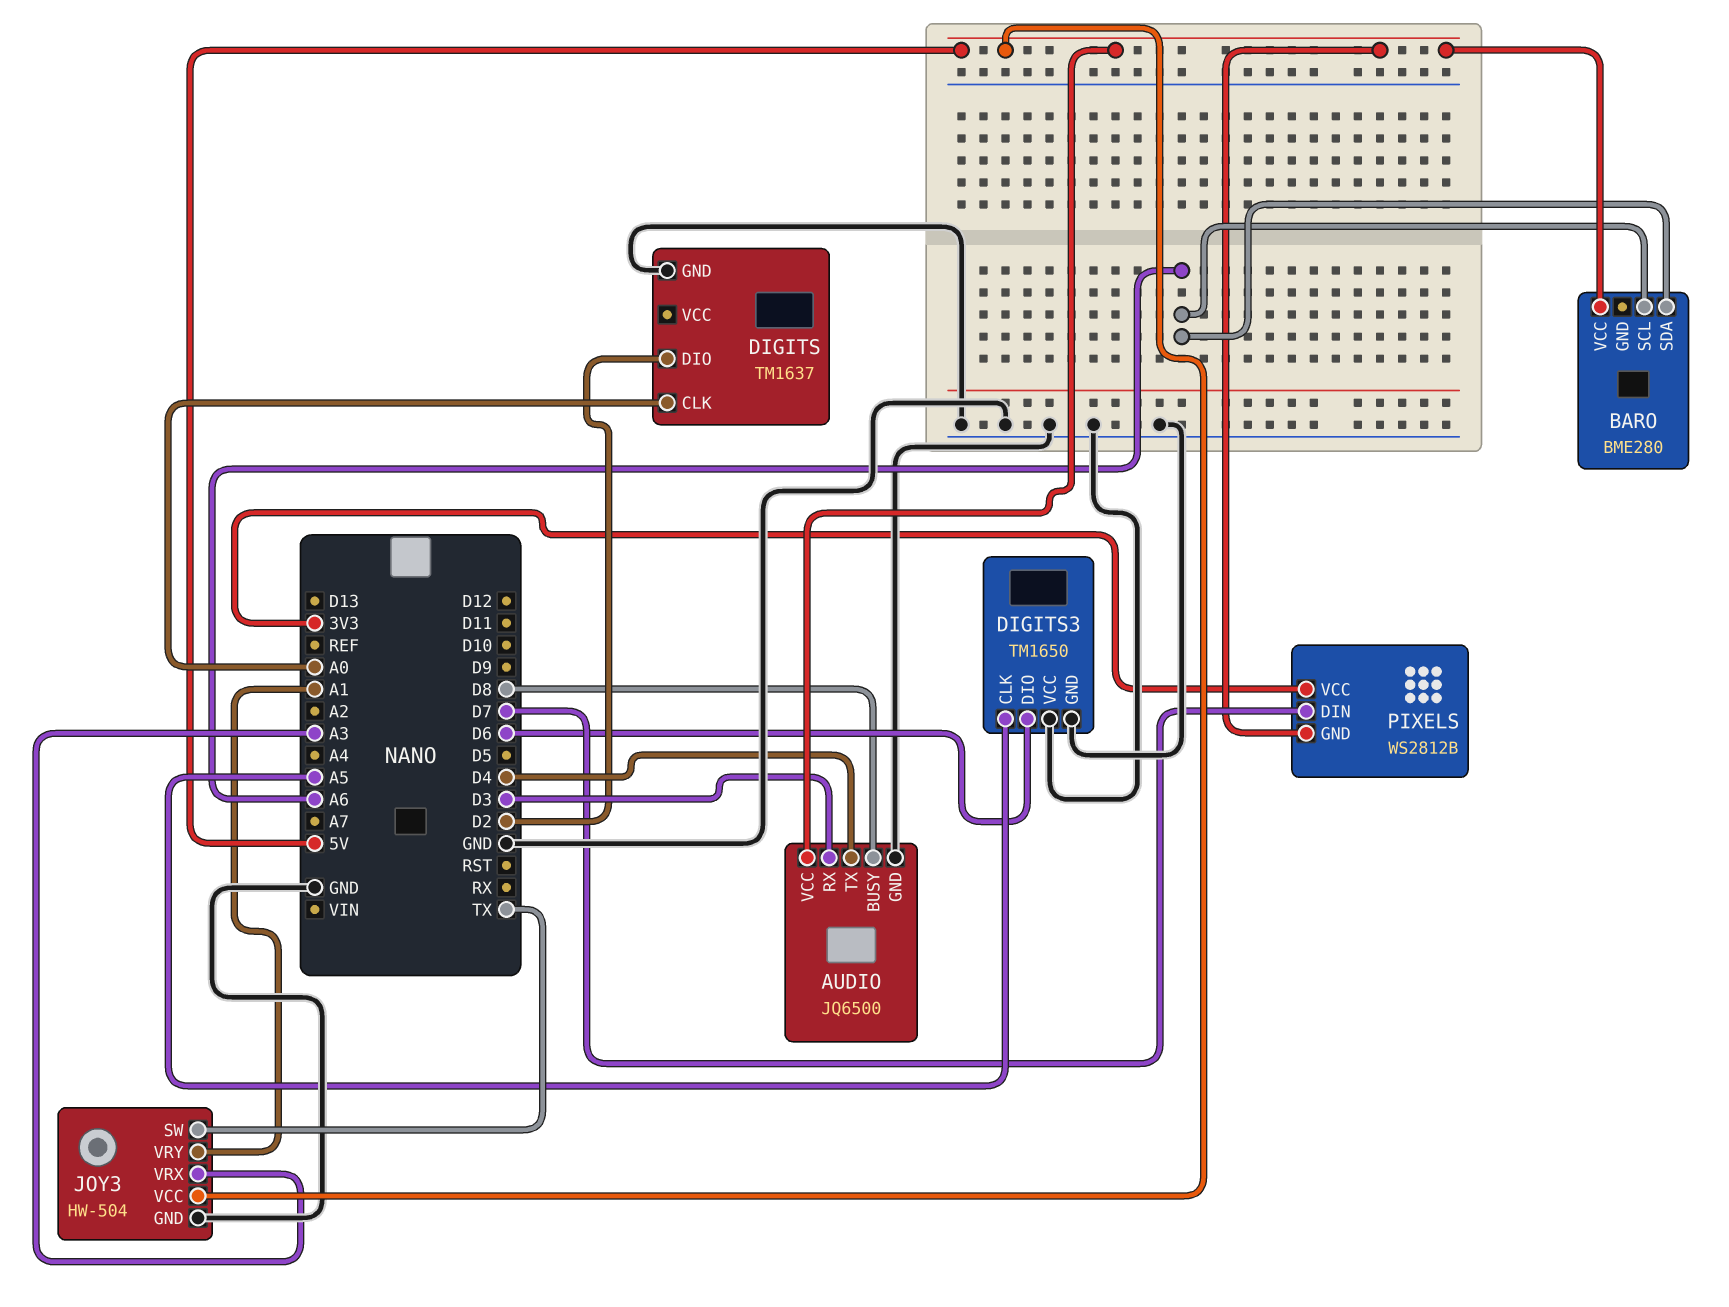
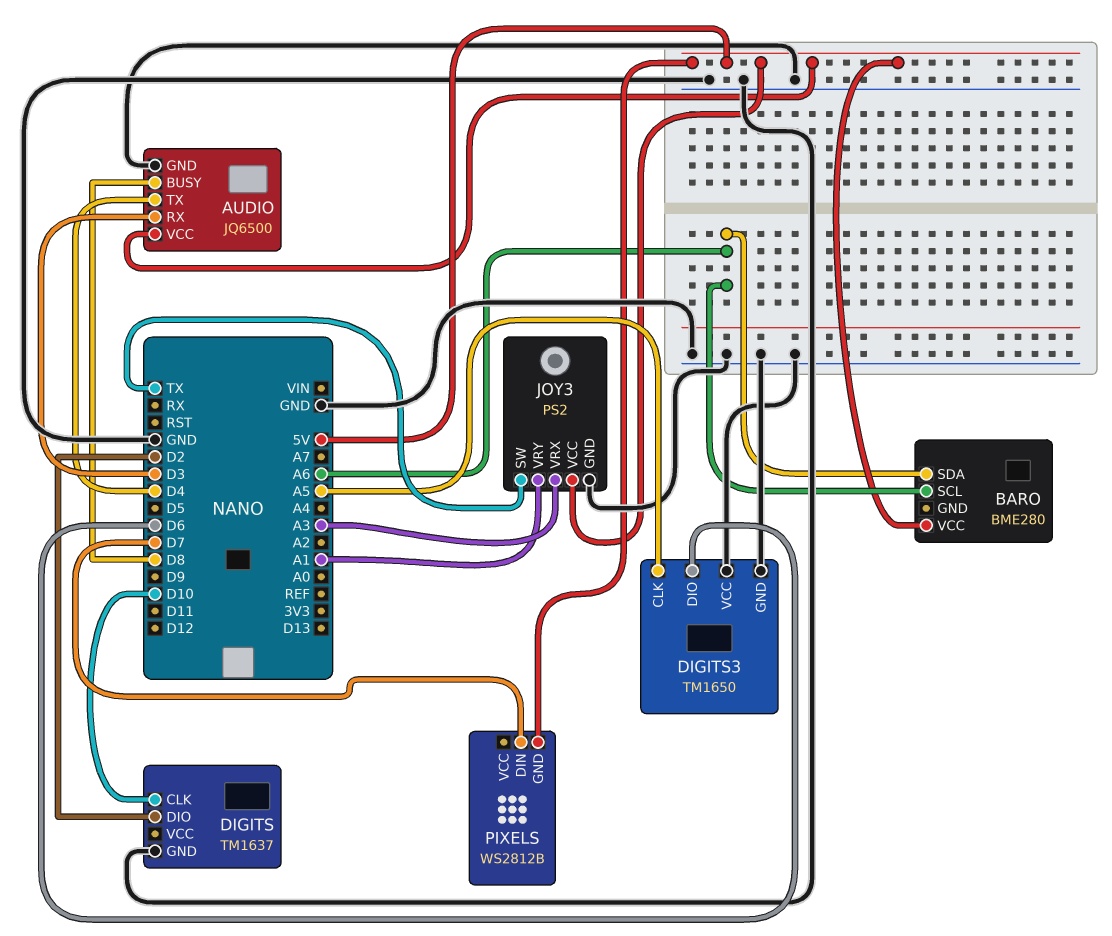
DIGITS pin CLK: A0 -> D10
JOY3: HW-504 -> PS2
PIXELS pin VCC: 3V3 -> none

